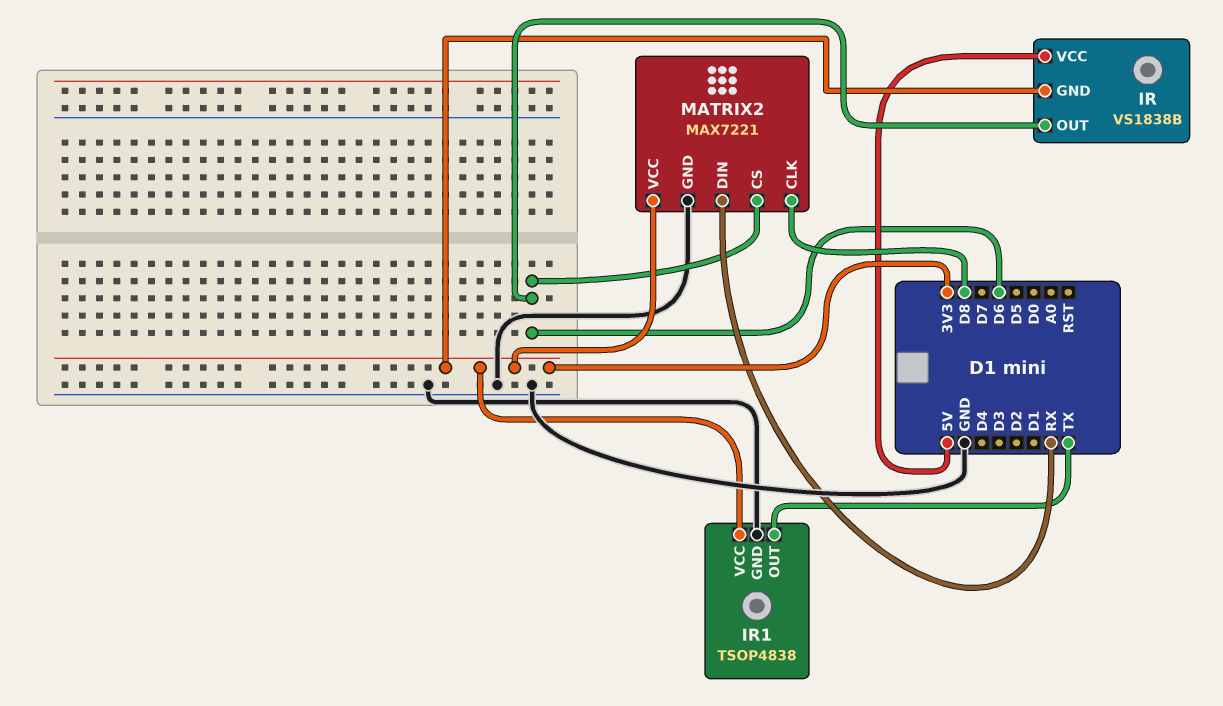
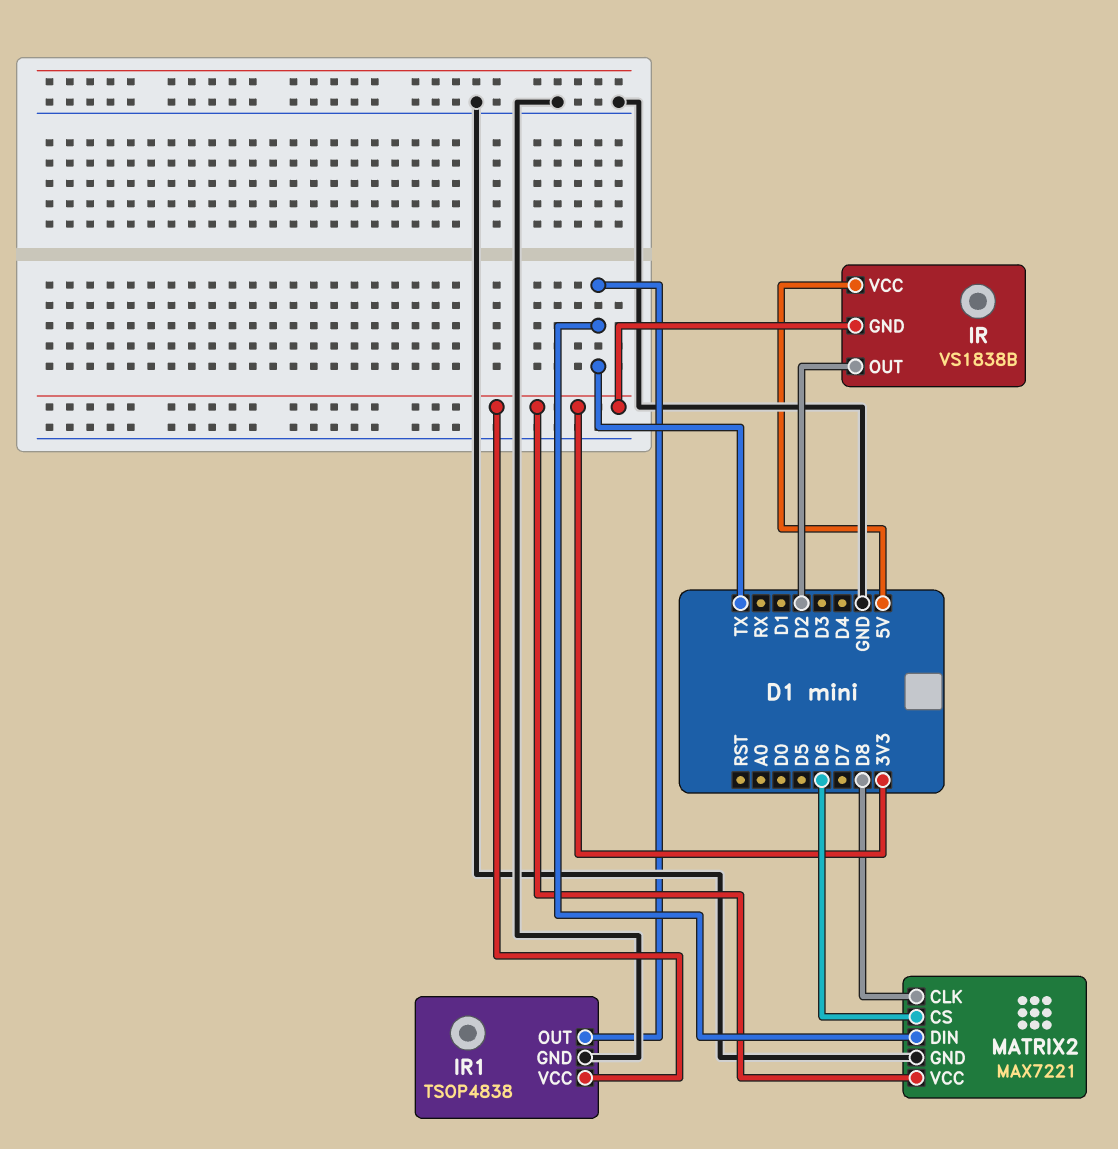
IR pin OUT: D6 -> D2
MATRIX2 pin DIN: RX -> TX

